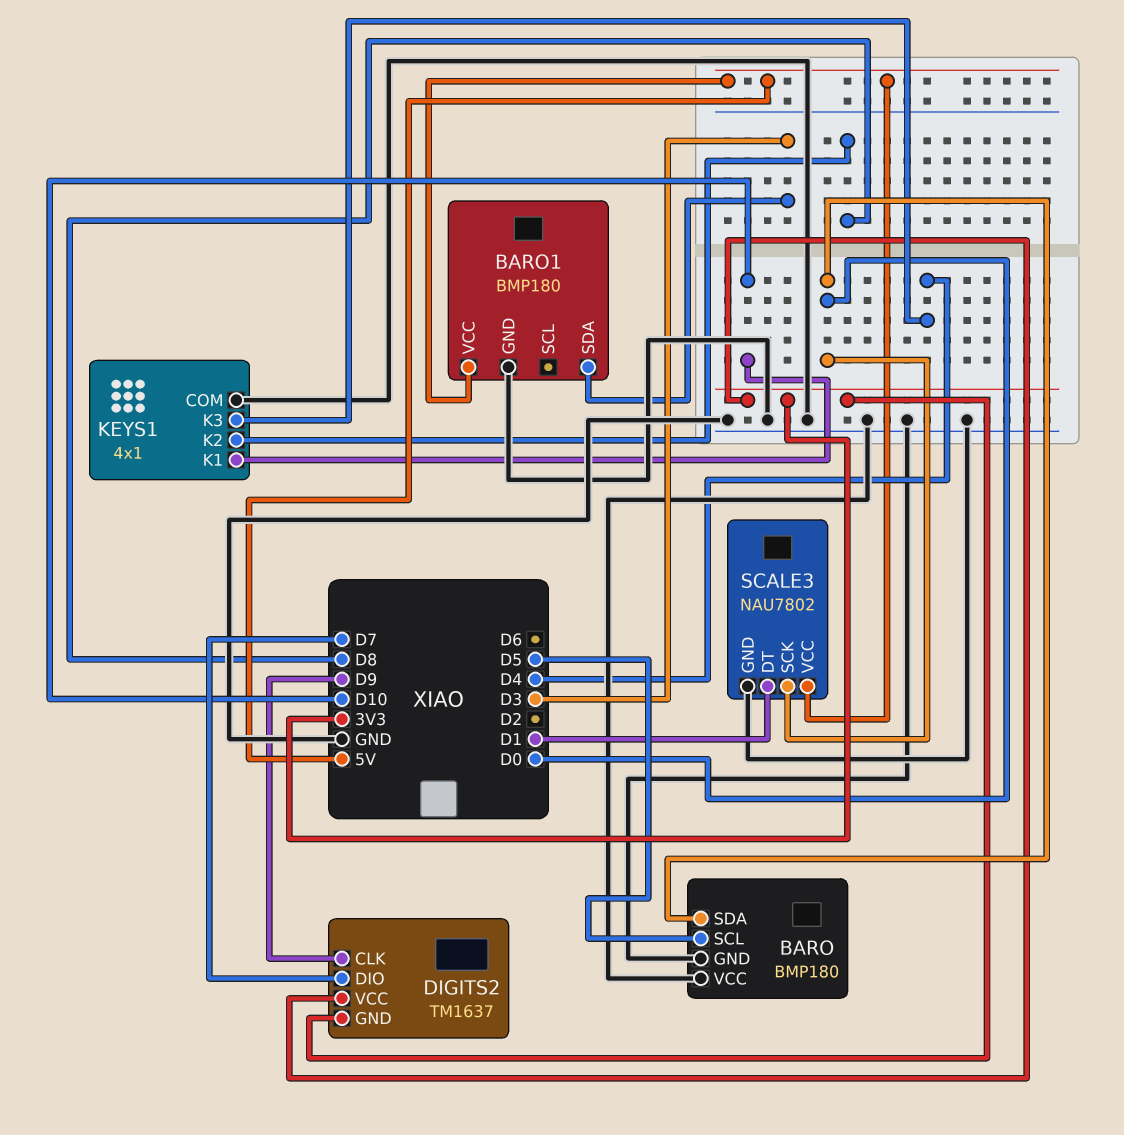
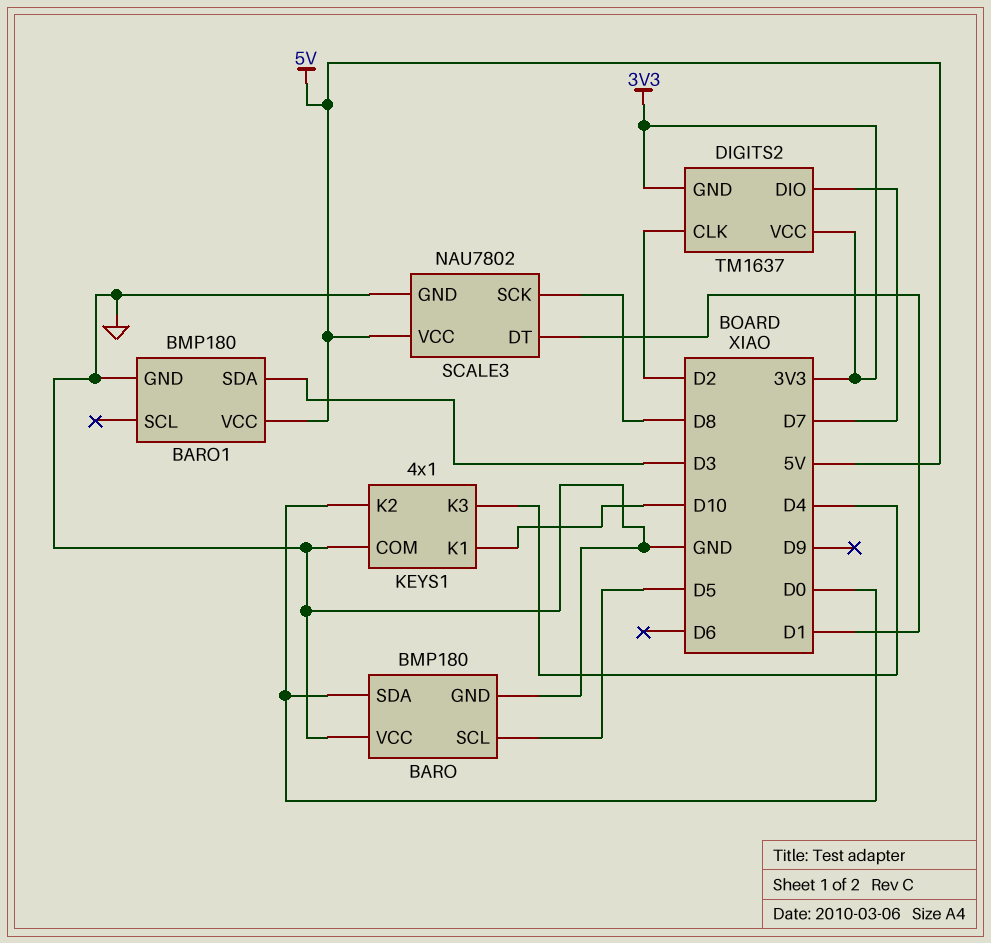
DIGITS2 pin CLK: D9 -> D2
KEYS1 pin K2: D8 -> D0
SCALE3 pin SCK: D0 -> D8

